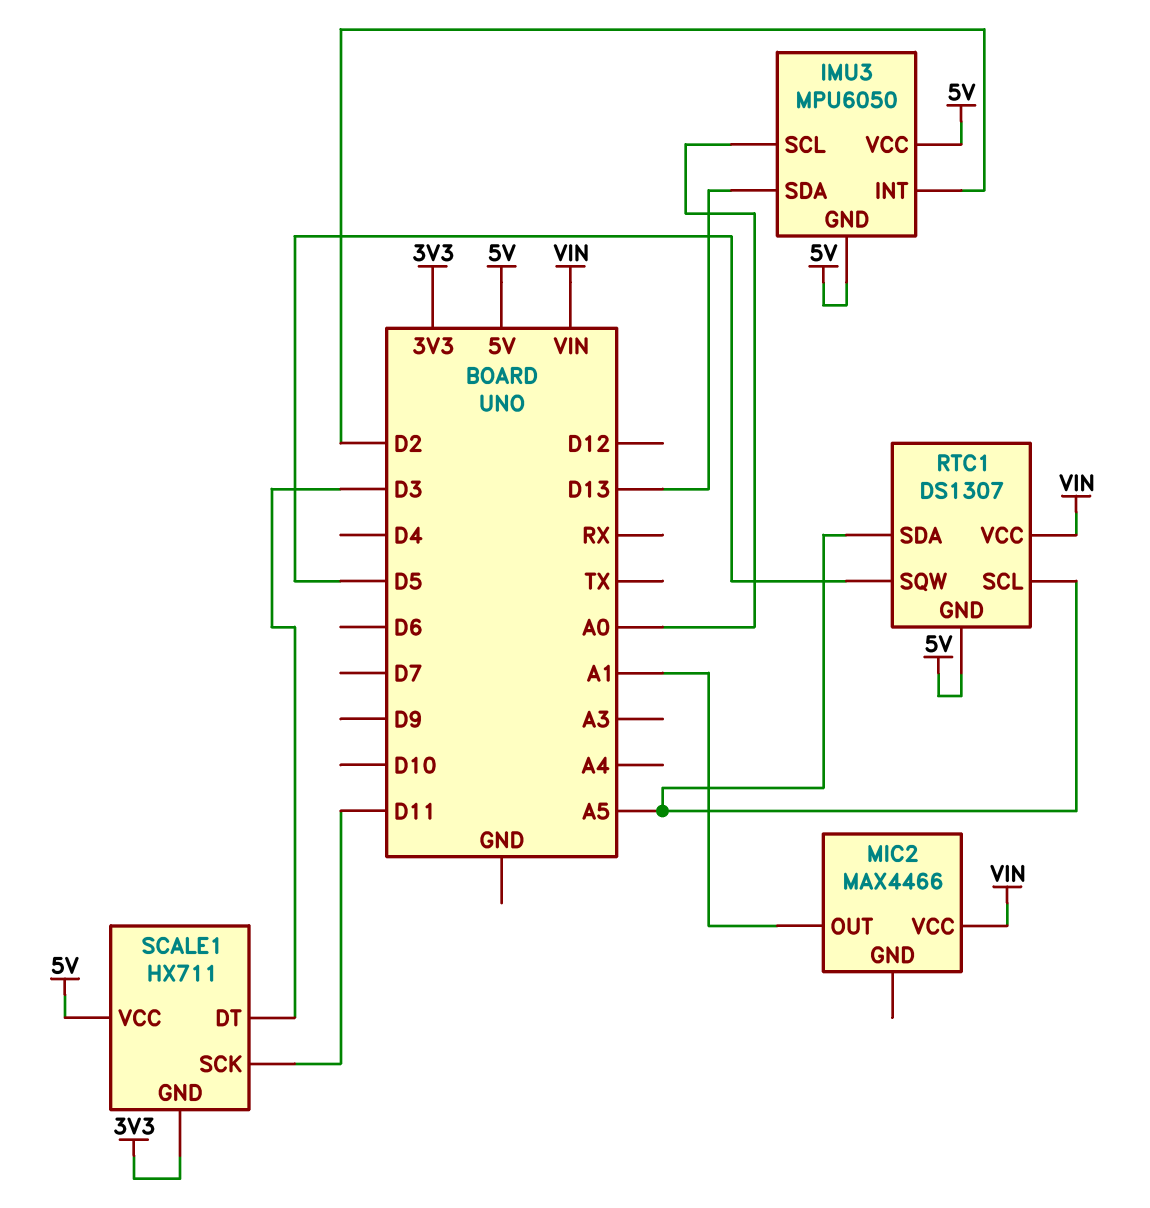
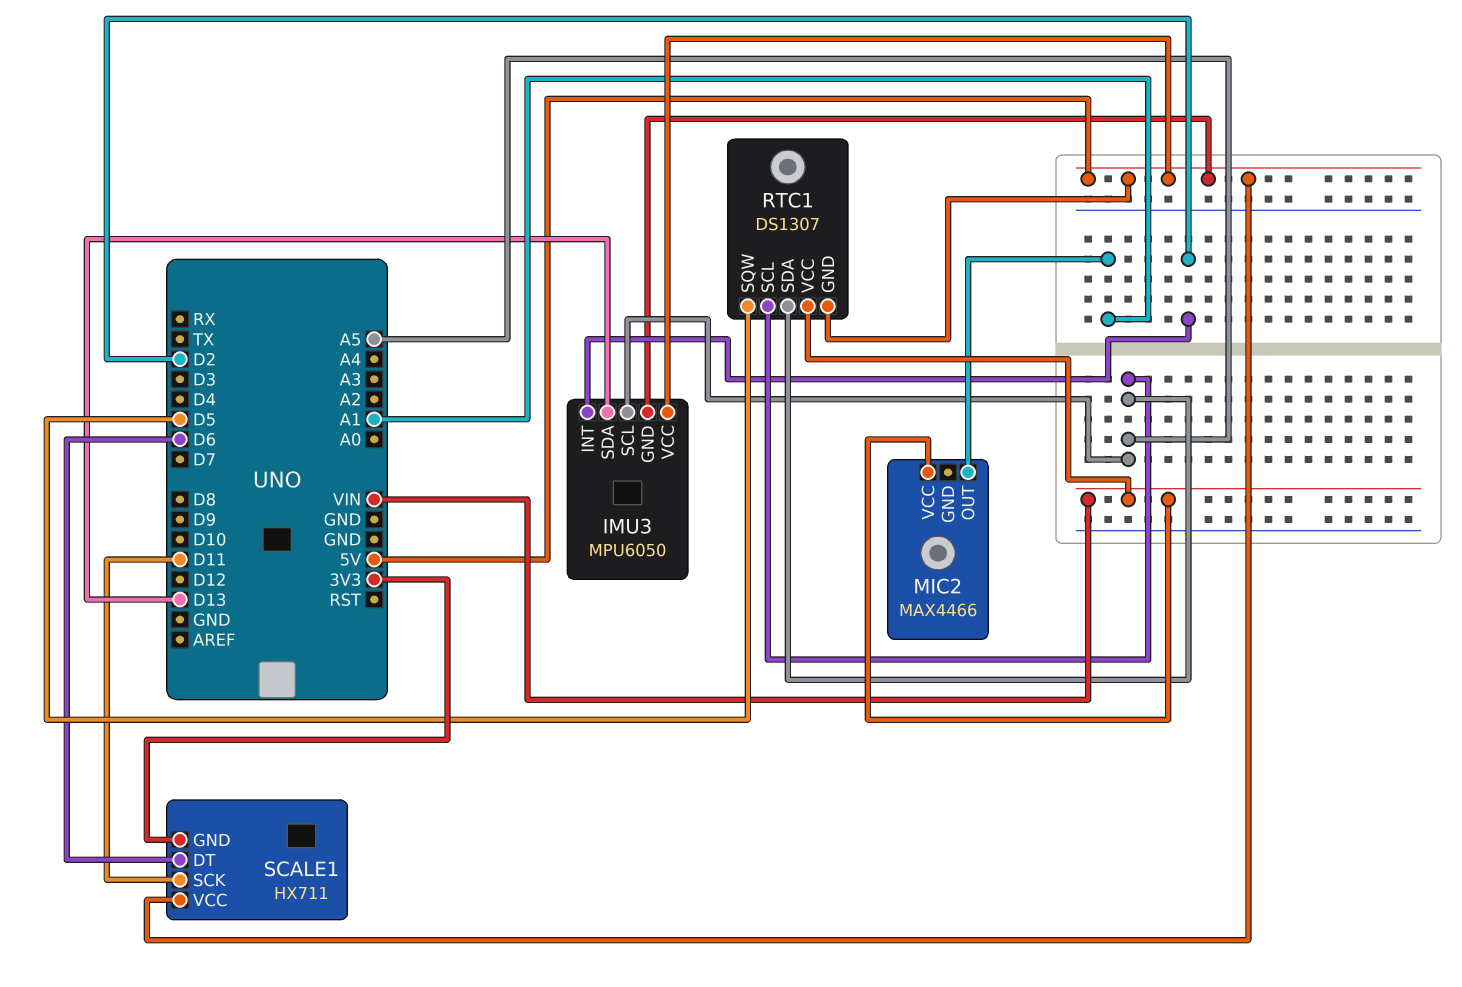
IMU3 pin SCL: A0 -> A5
SCALE1 pin DT: D3 -> D6

